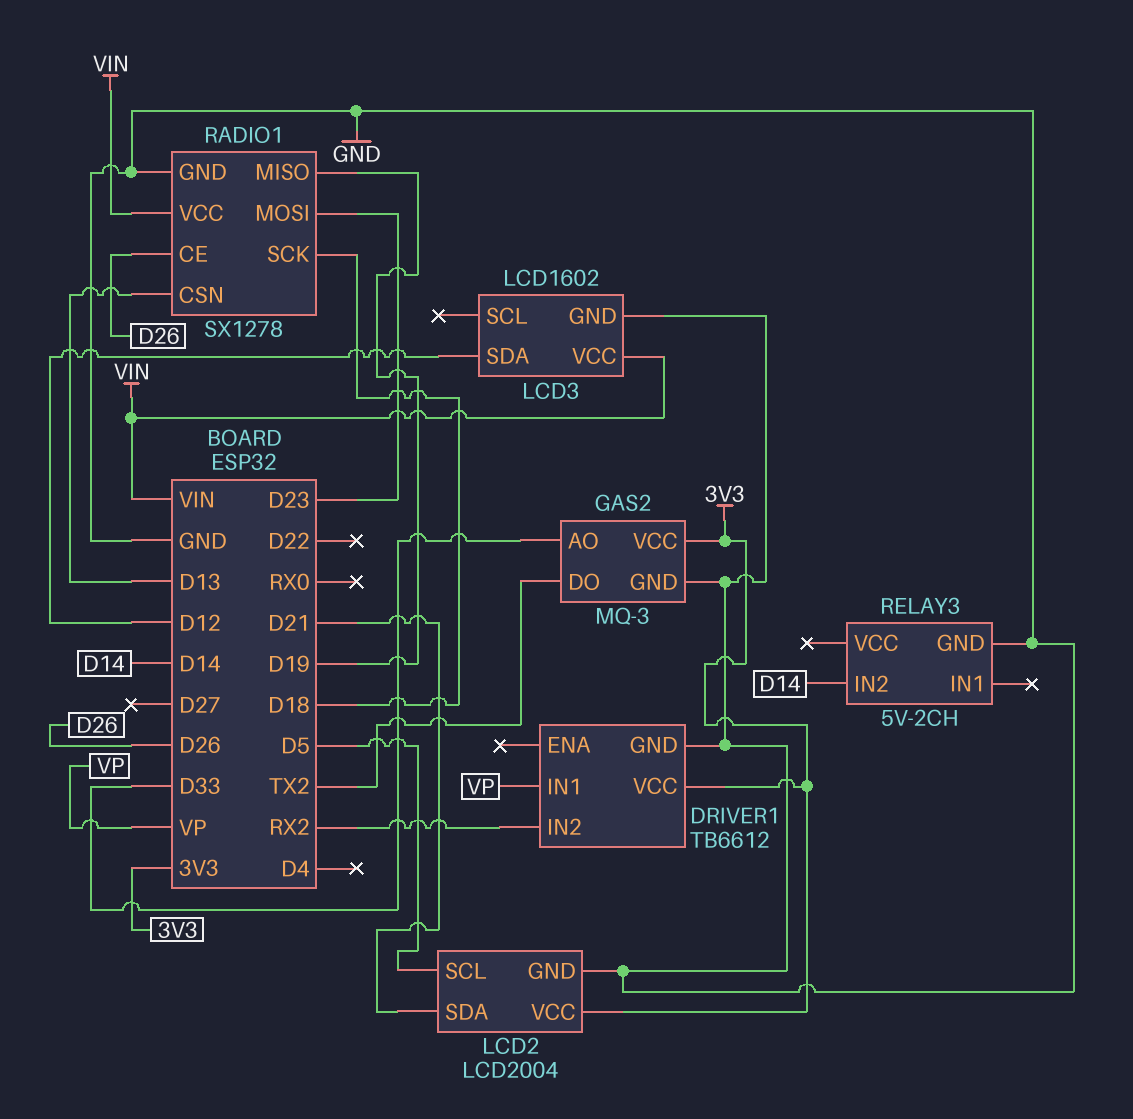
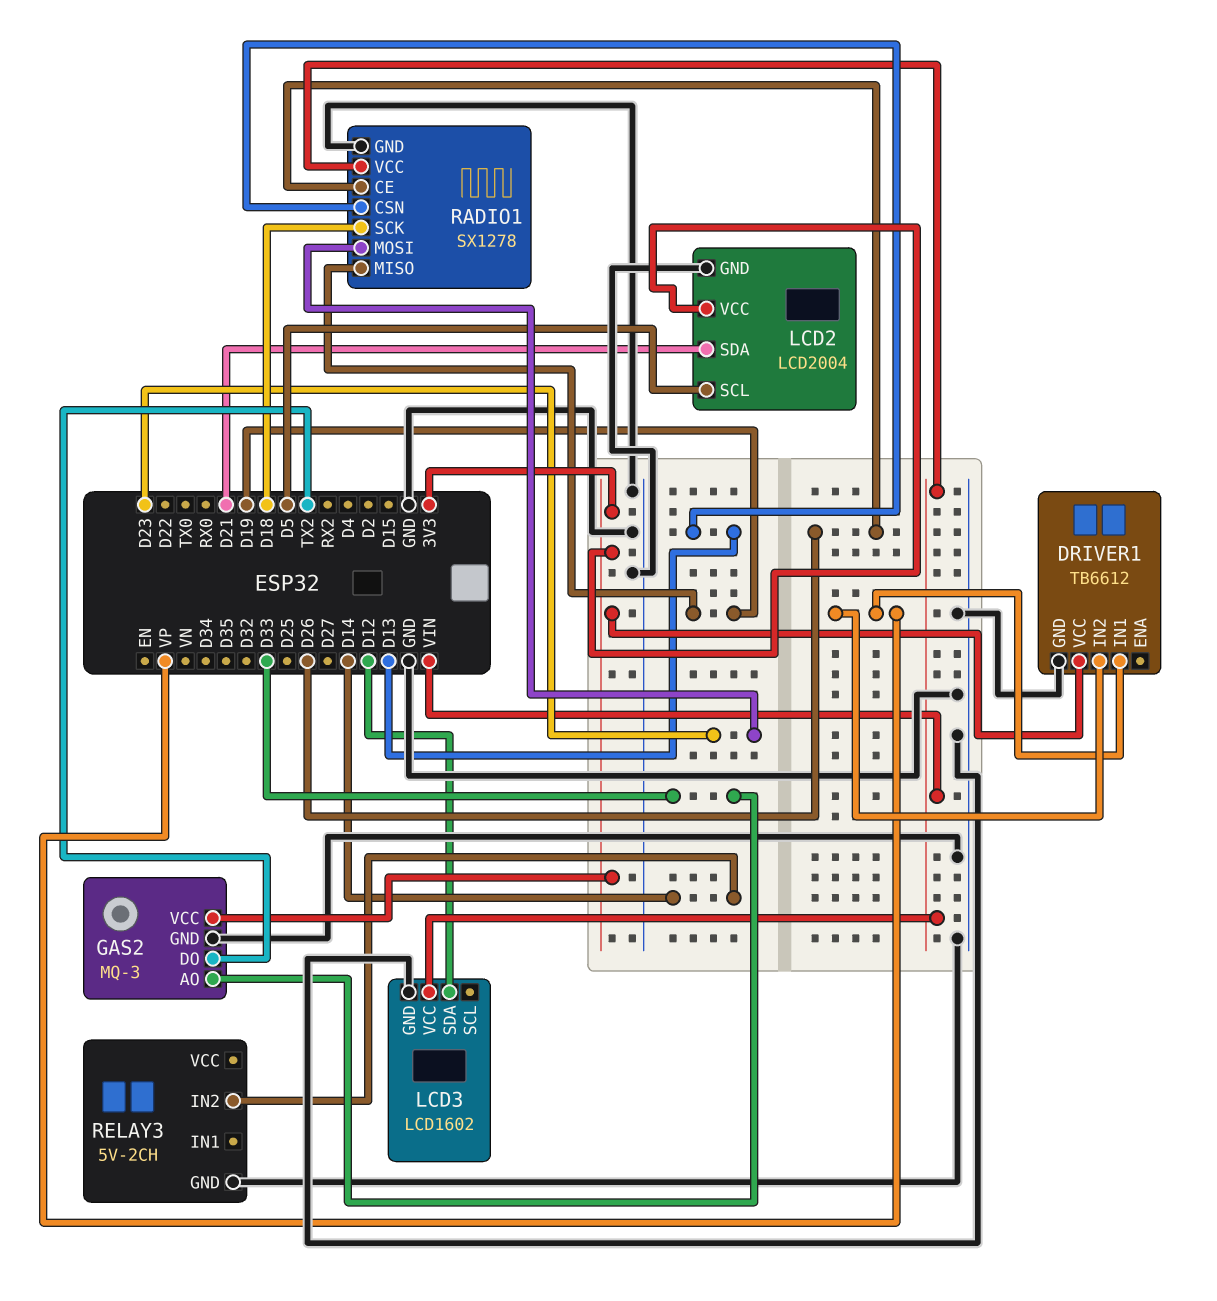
DRIVER1 pin IN2: RX2 -> VP

